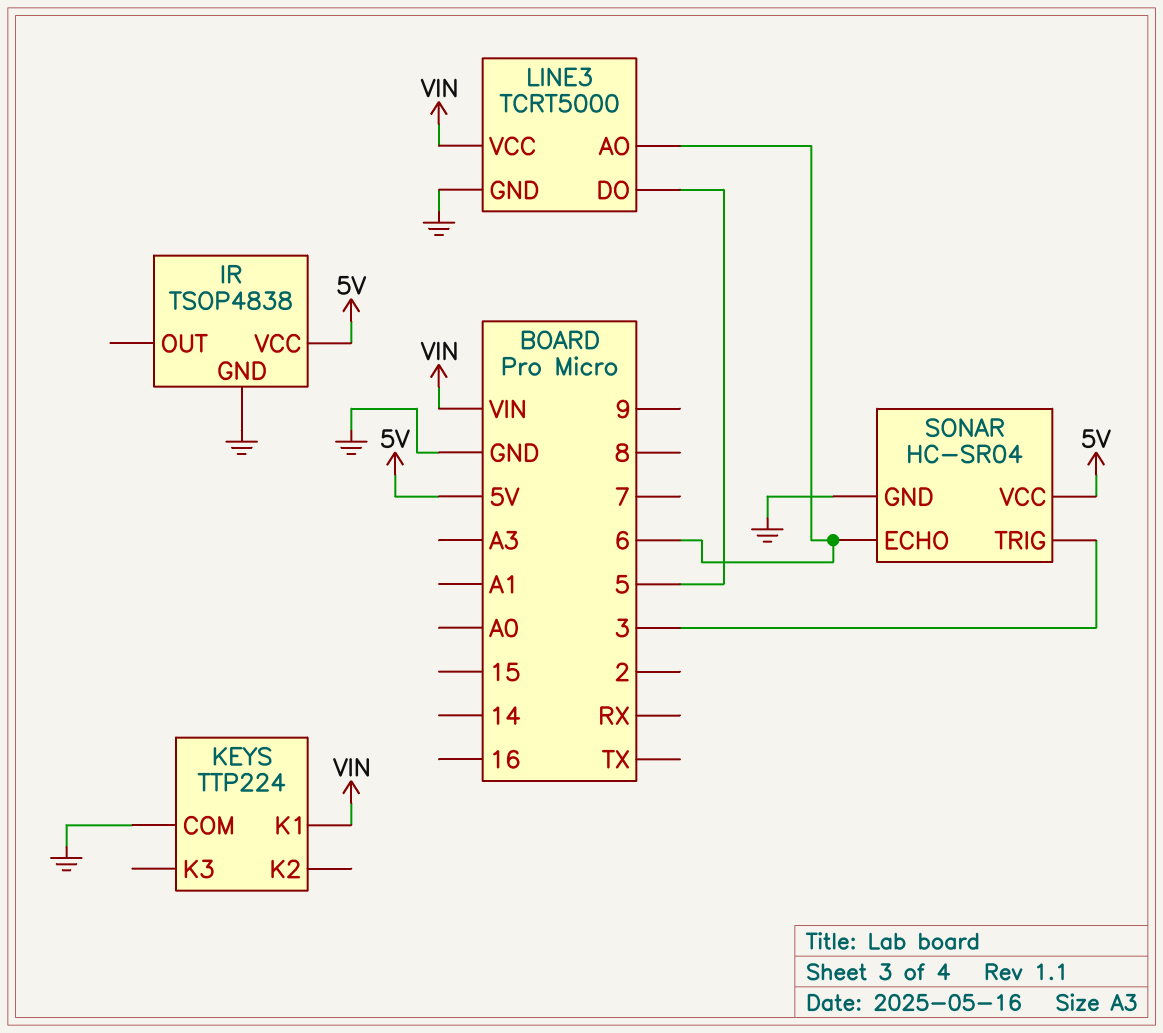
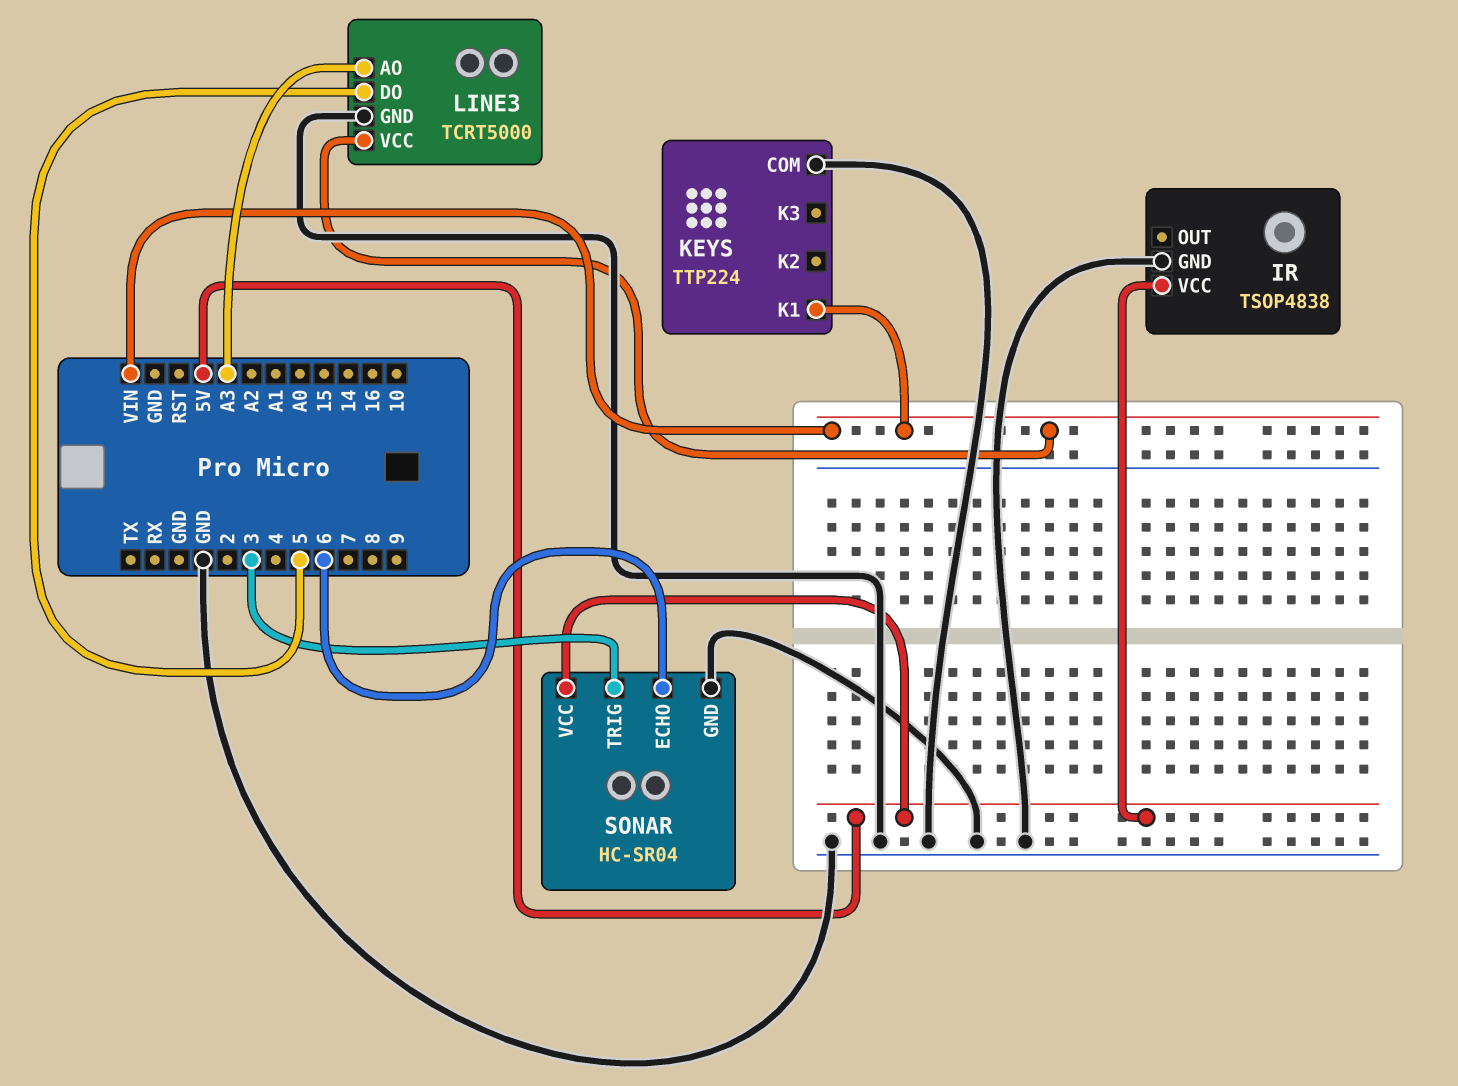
LINE3 pin AO: 6 -> A3

